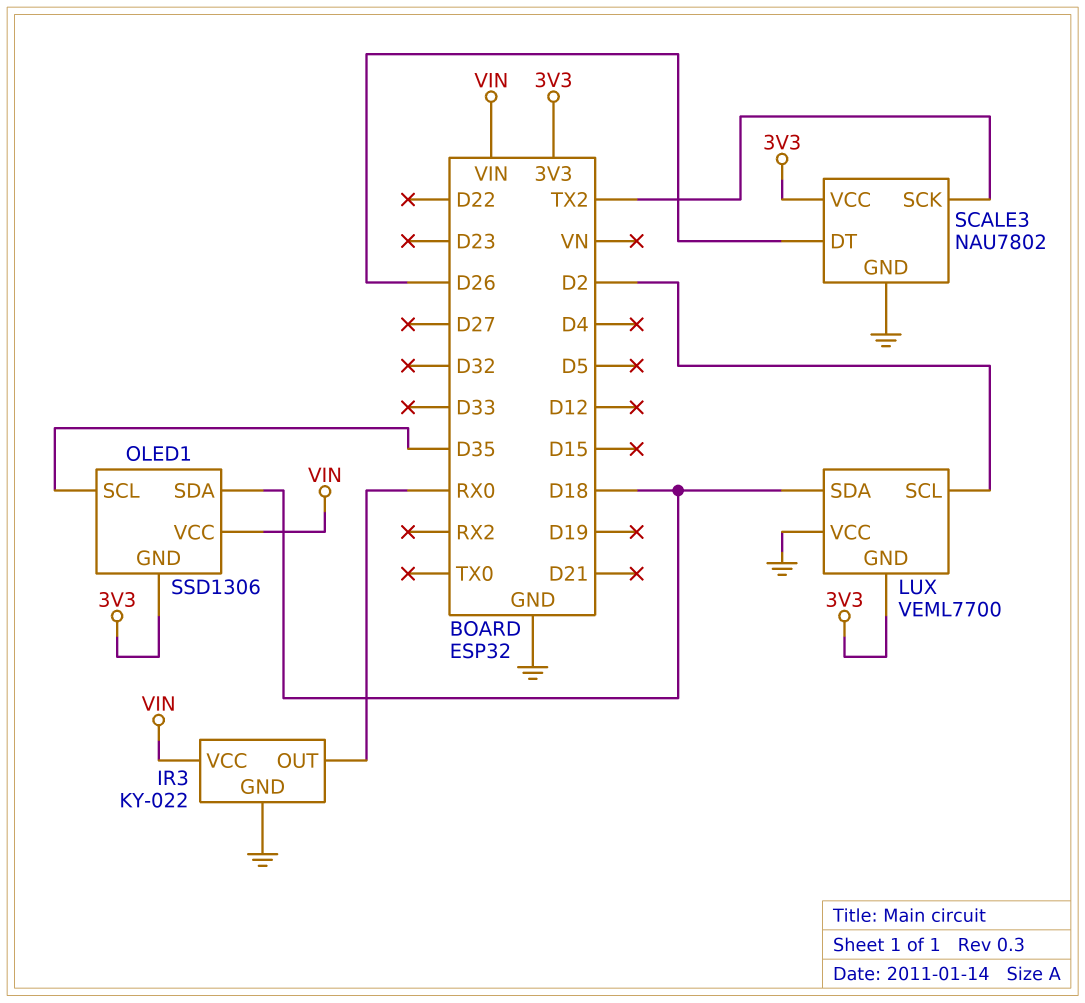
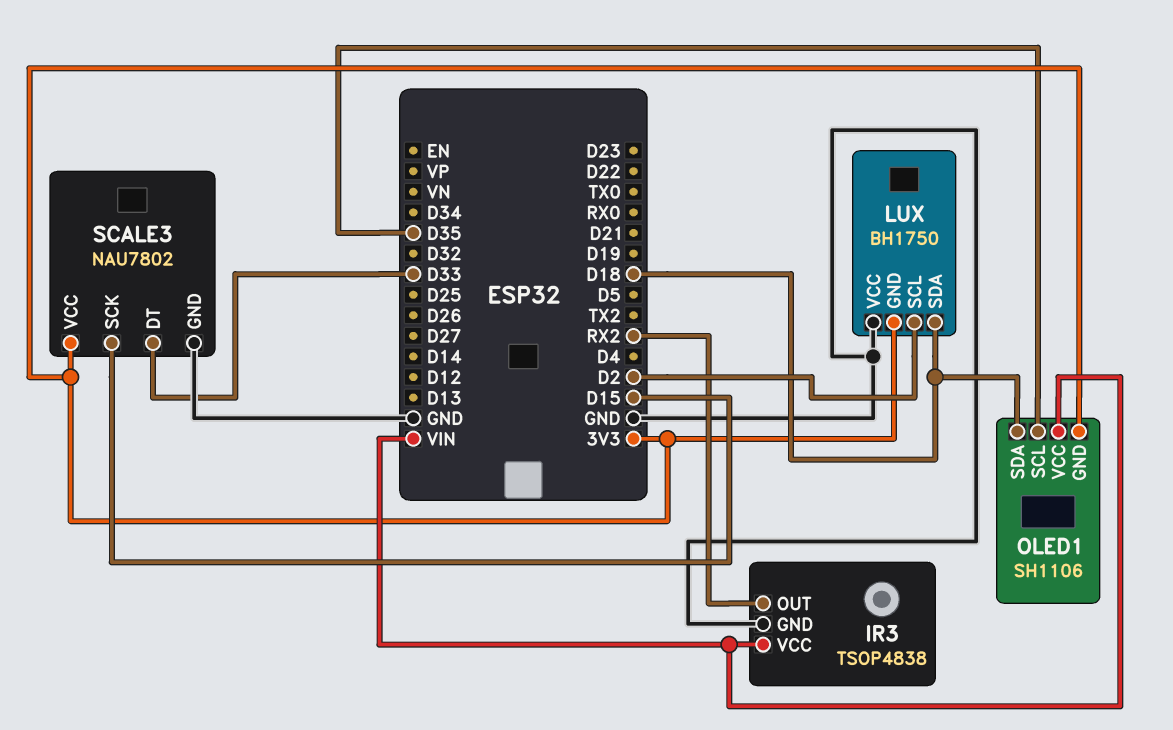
IR3: KY-022 -> TSOP4838
IR3 pin OUT: RX0 -> RX2
LUX: VEML7700 -> BH1750
OLED1: SSD1306 -> SH1106
SCALE3 pin DT: D26 -> D33
SCALE3 pin SCK: TX2 -> D15

